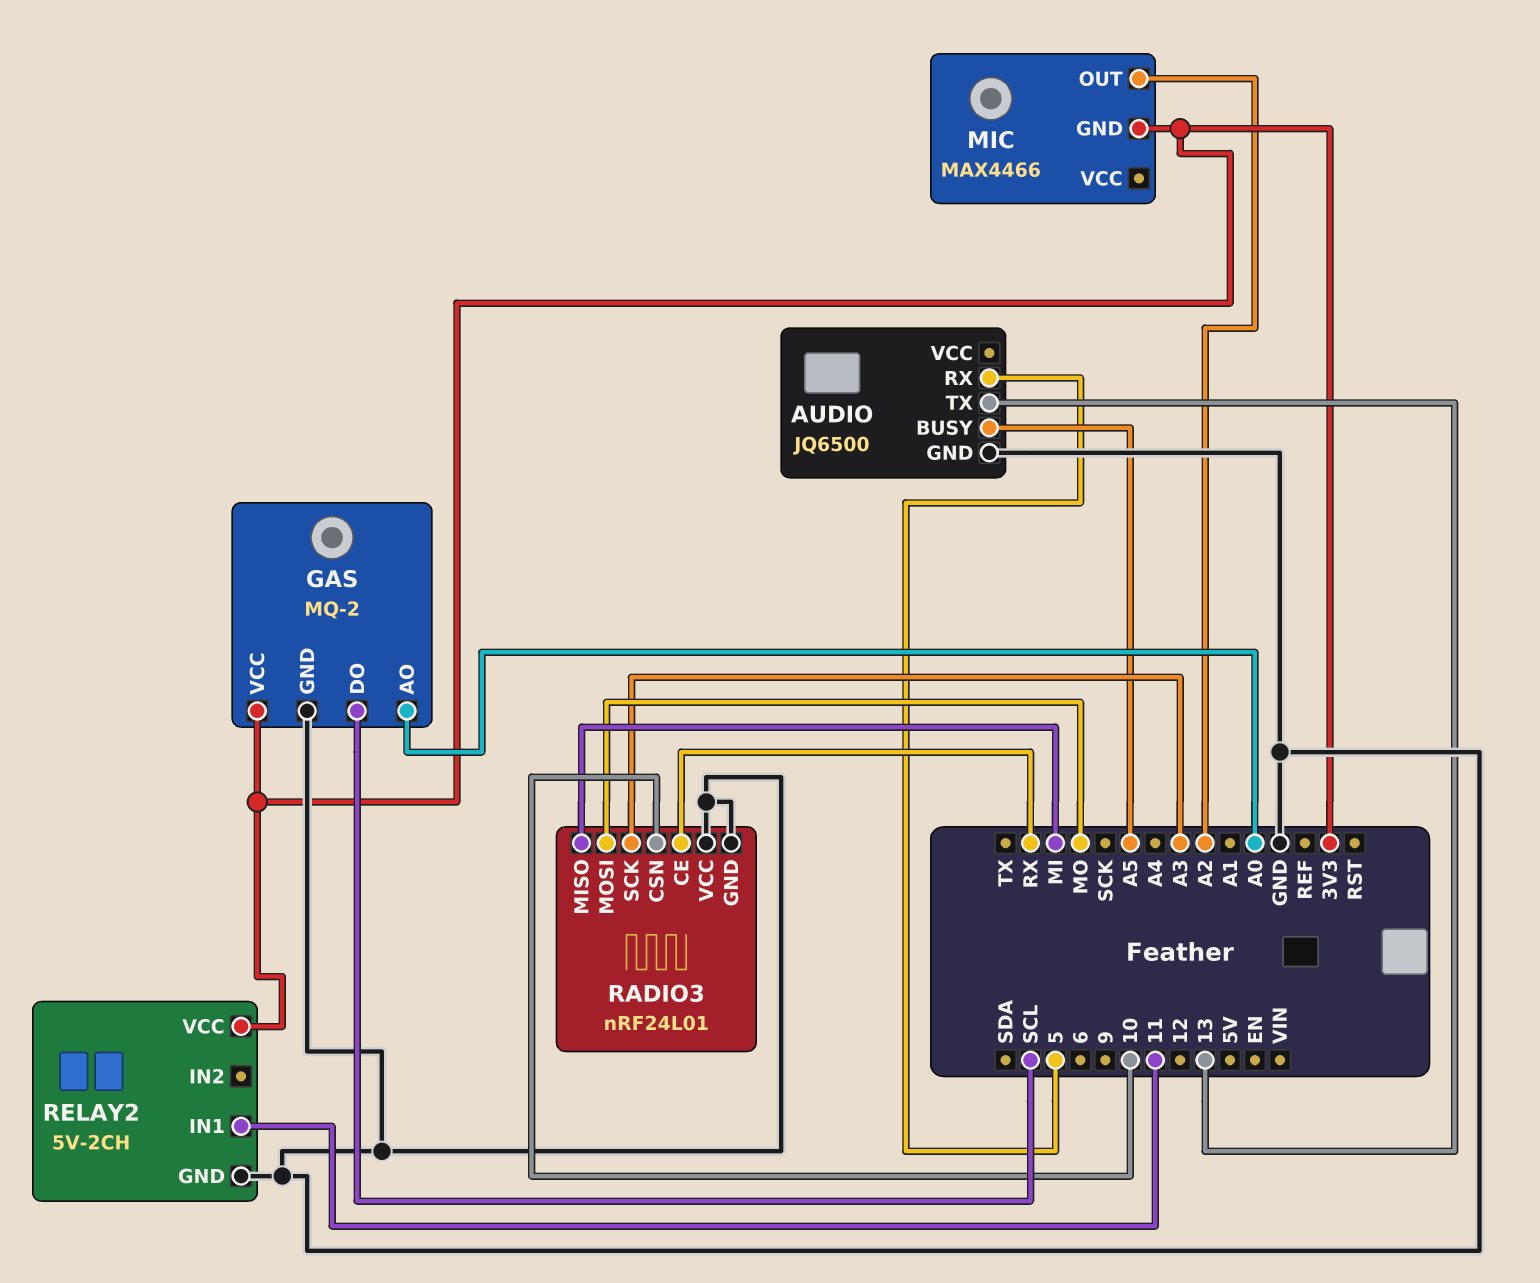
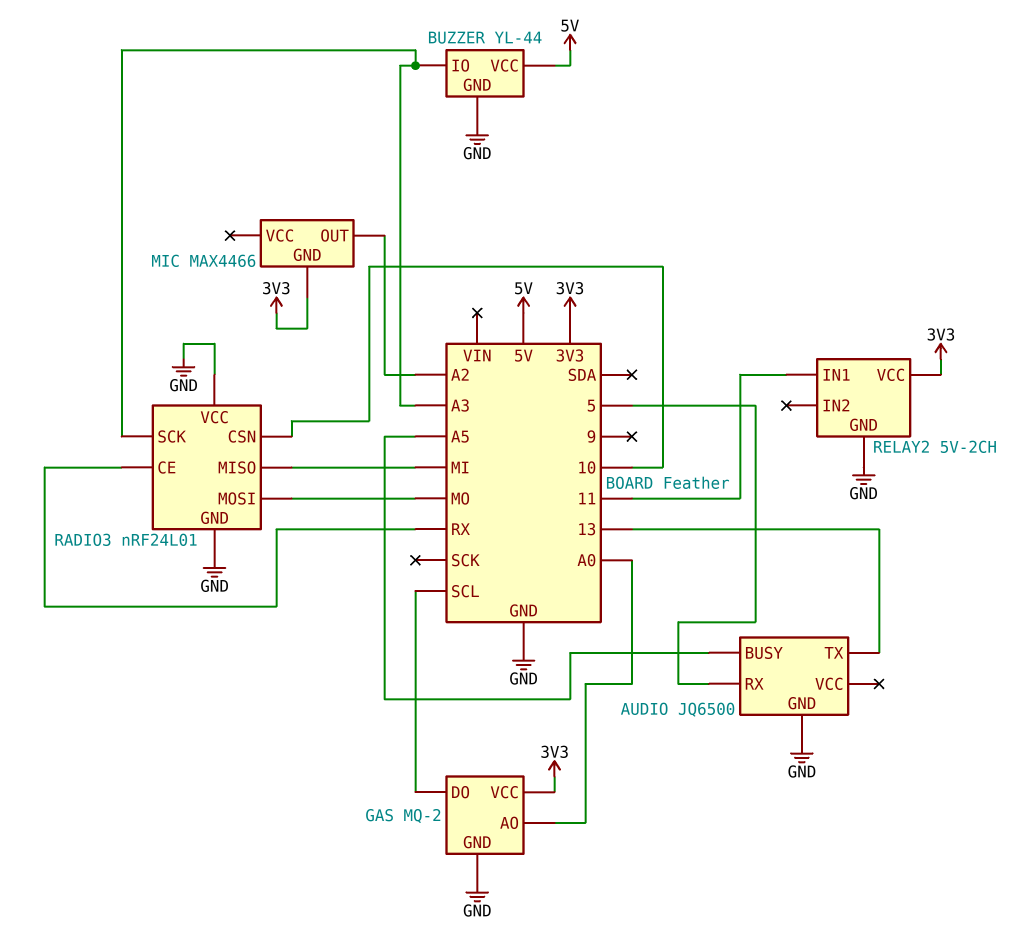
BUZZER: none -> YL-44
BUZZER pin GND: none -> GND
BUZZER pin IO: none -> A3
BUZZER pin VCC: none -> 5V

